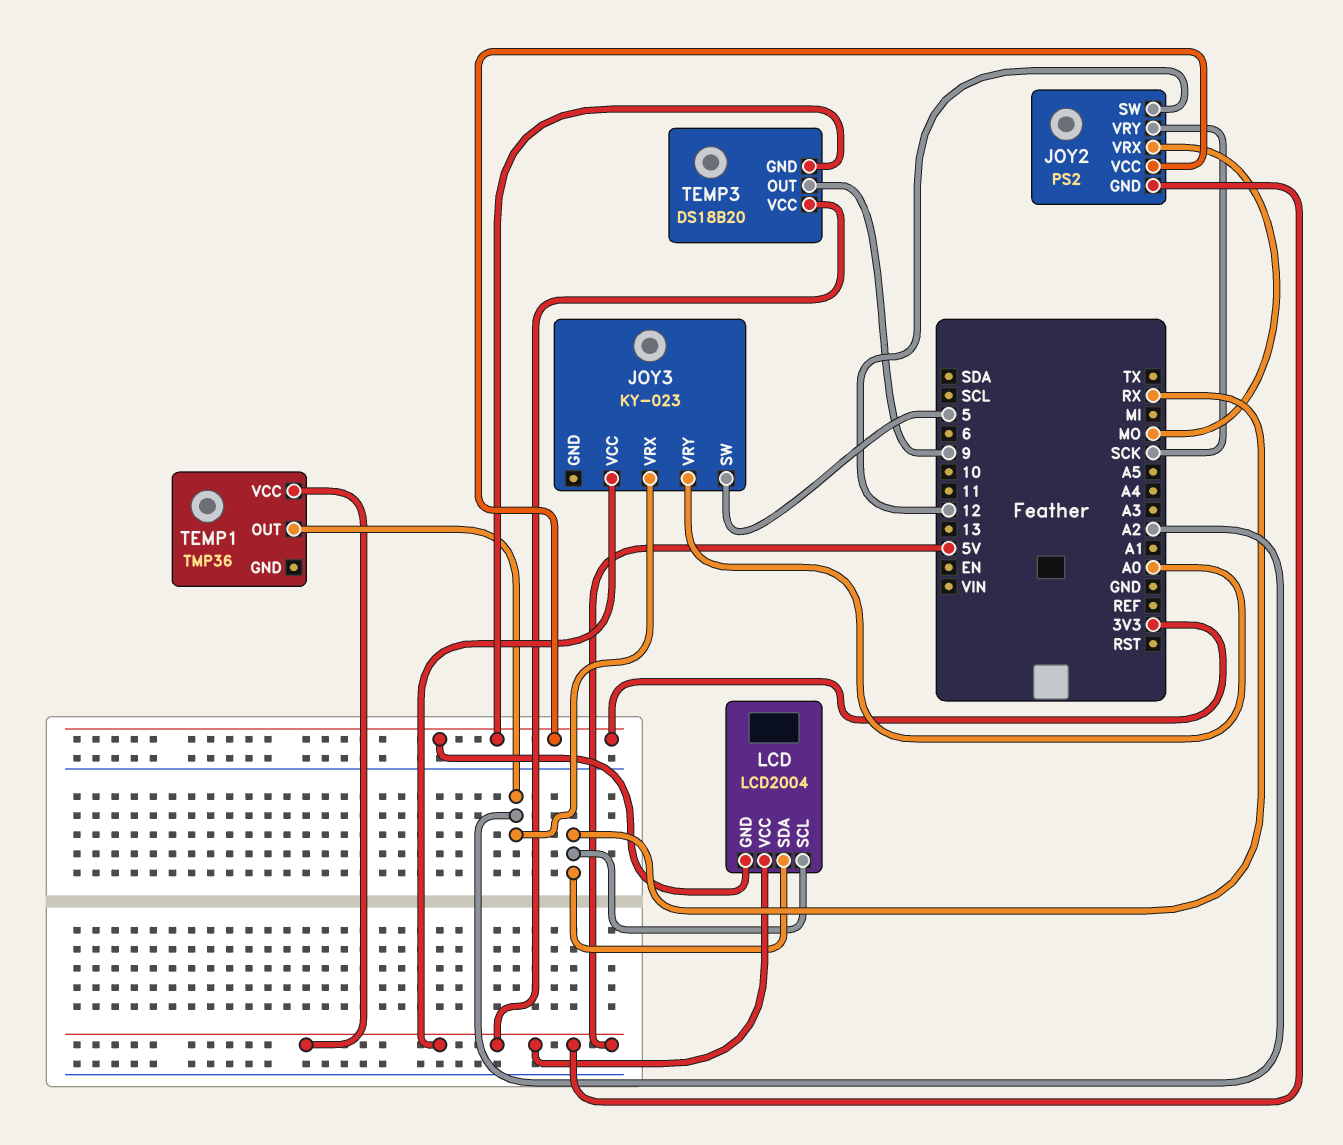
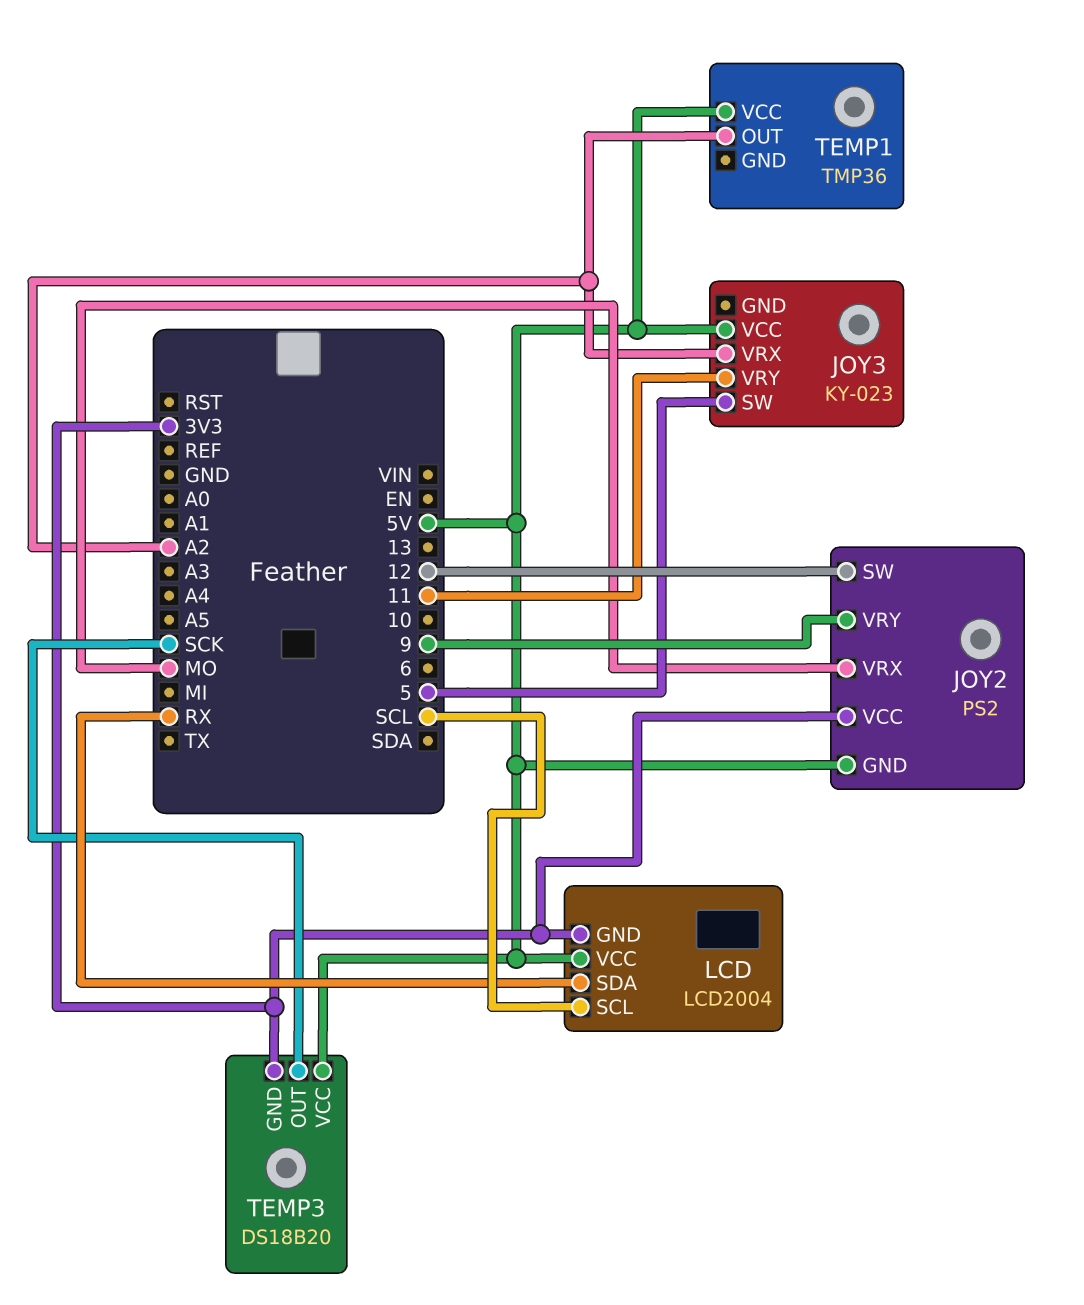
JOY2 pin VRY: SCK -> 9
JOY3 pin VRY: A0 -> 11
LCD pin SCL: RX -> SCL
TEMP3 pin OUT: 9 -> SCK

